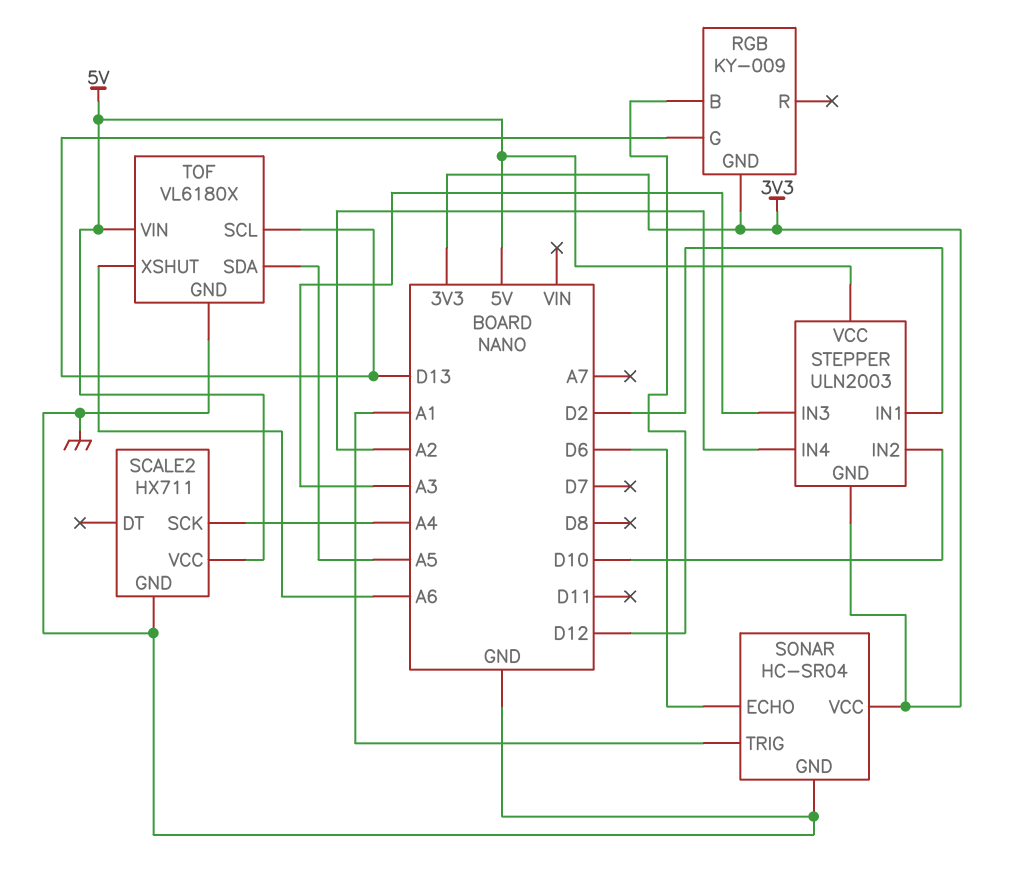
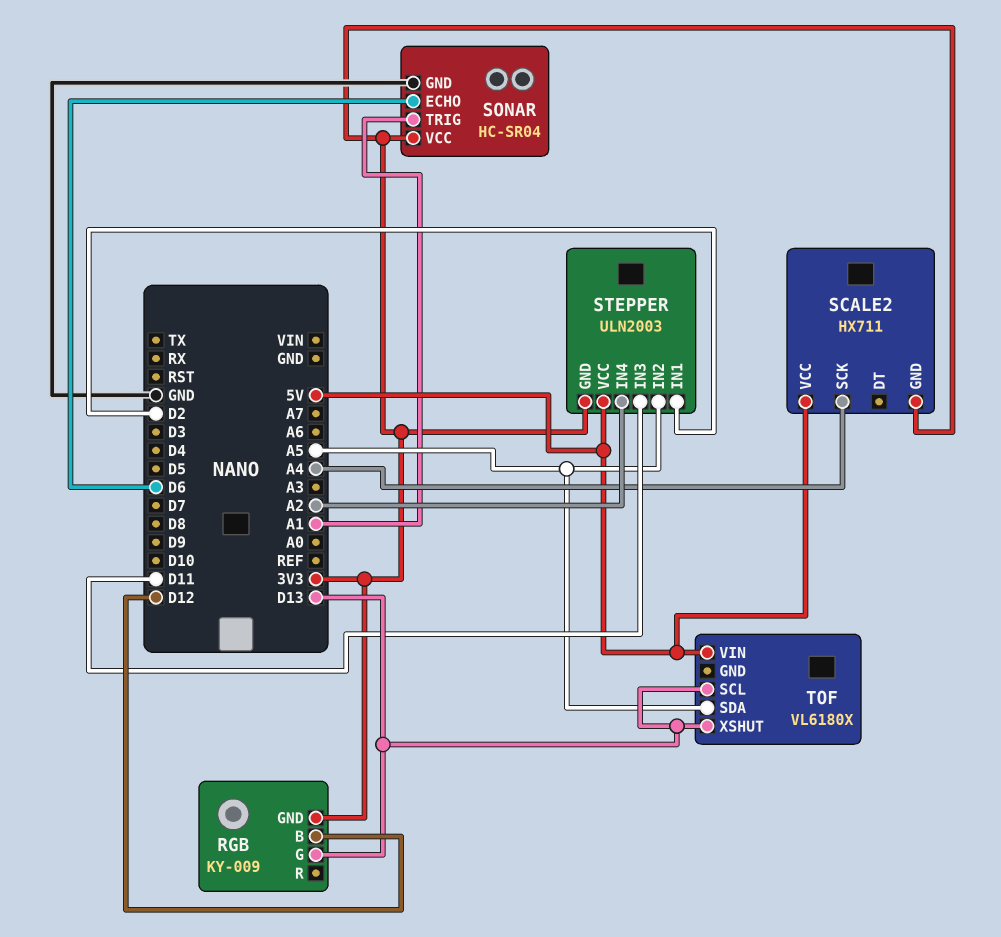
SCALE2 pin GND: GND -> 3V3
STEPPER pin IN2: D10 -> A5
STEPPER pin IN3: A3 -> D11
TOF pin GND: GND -> none
TOF pin XSHUT: A6 -> D13

